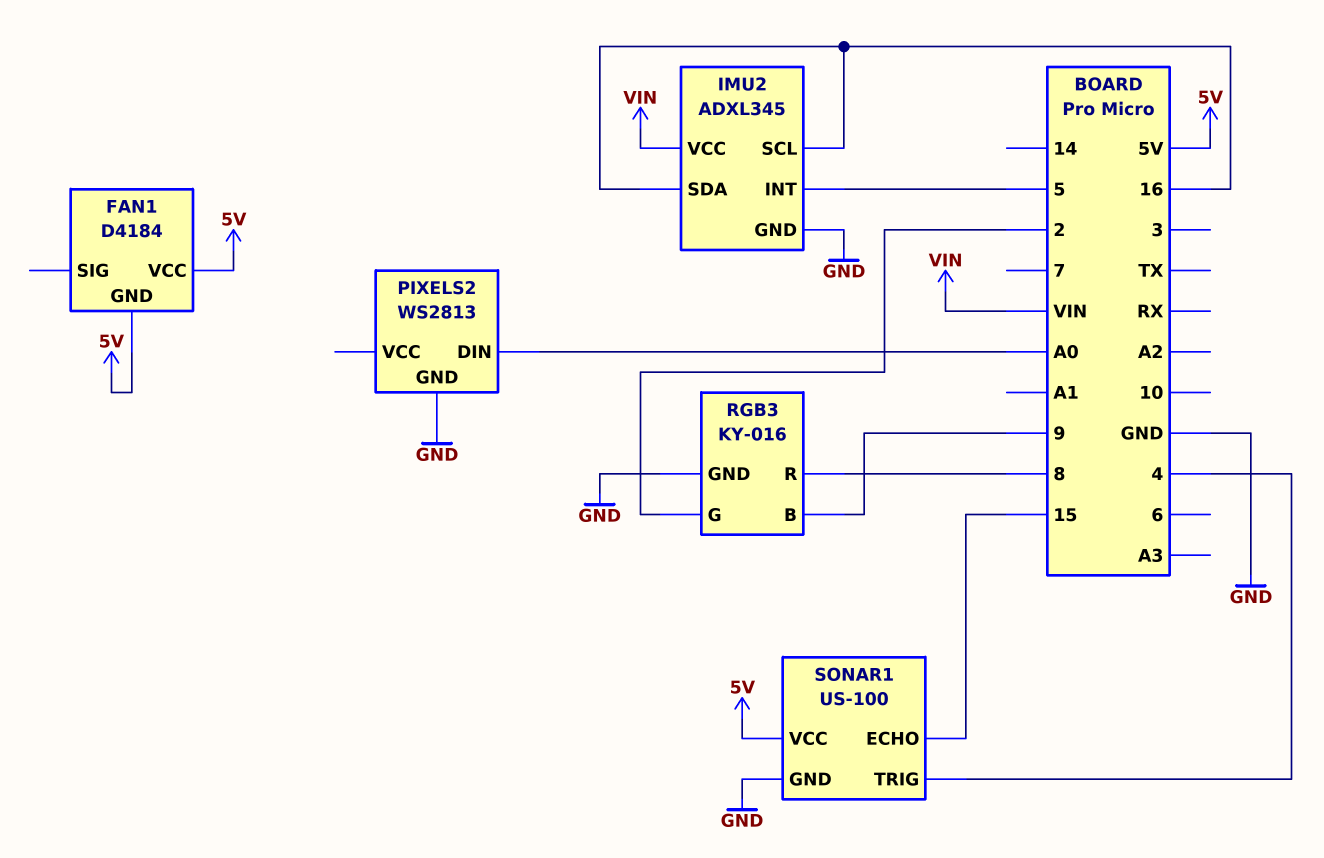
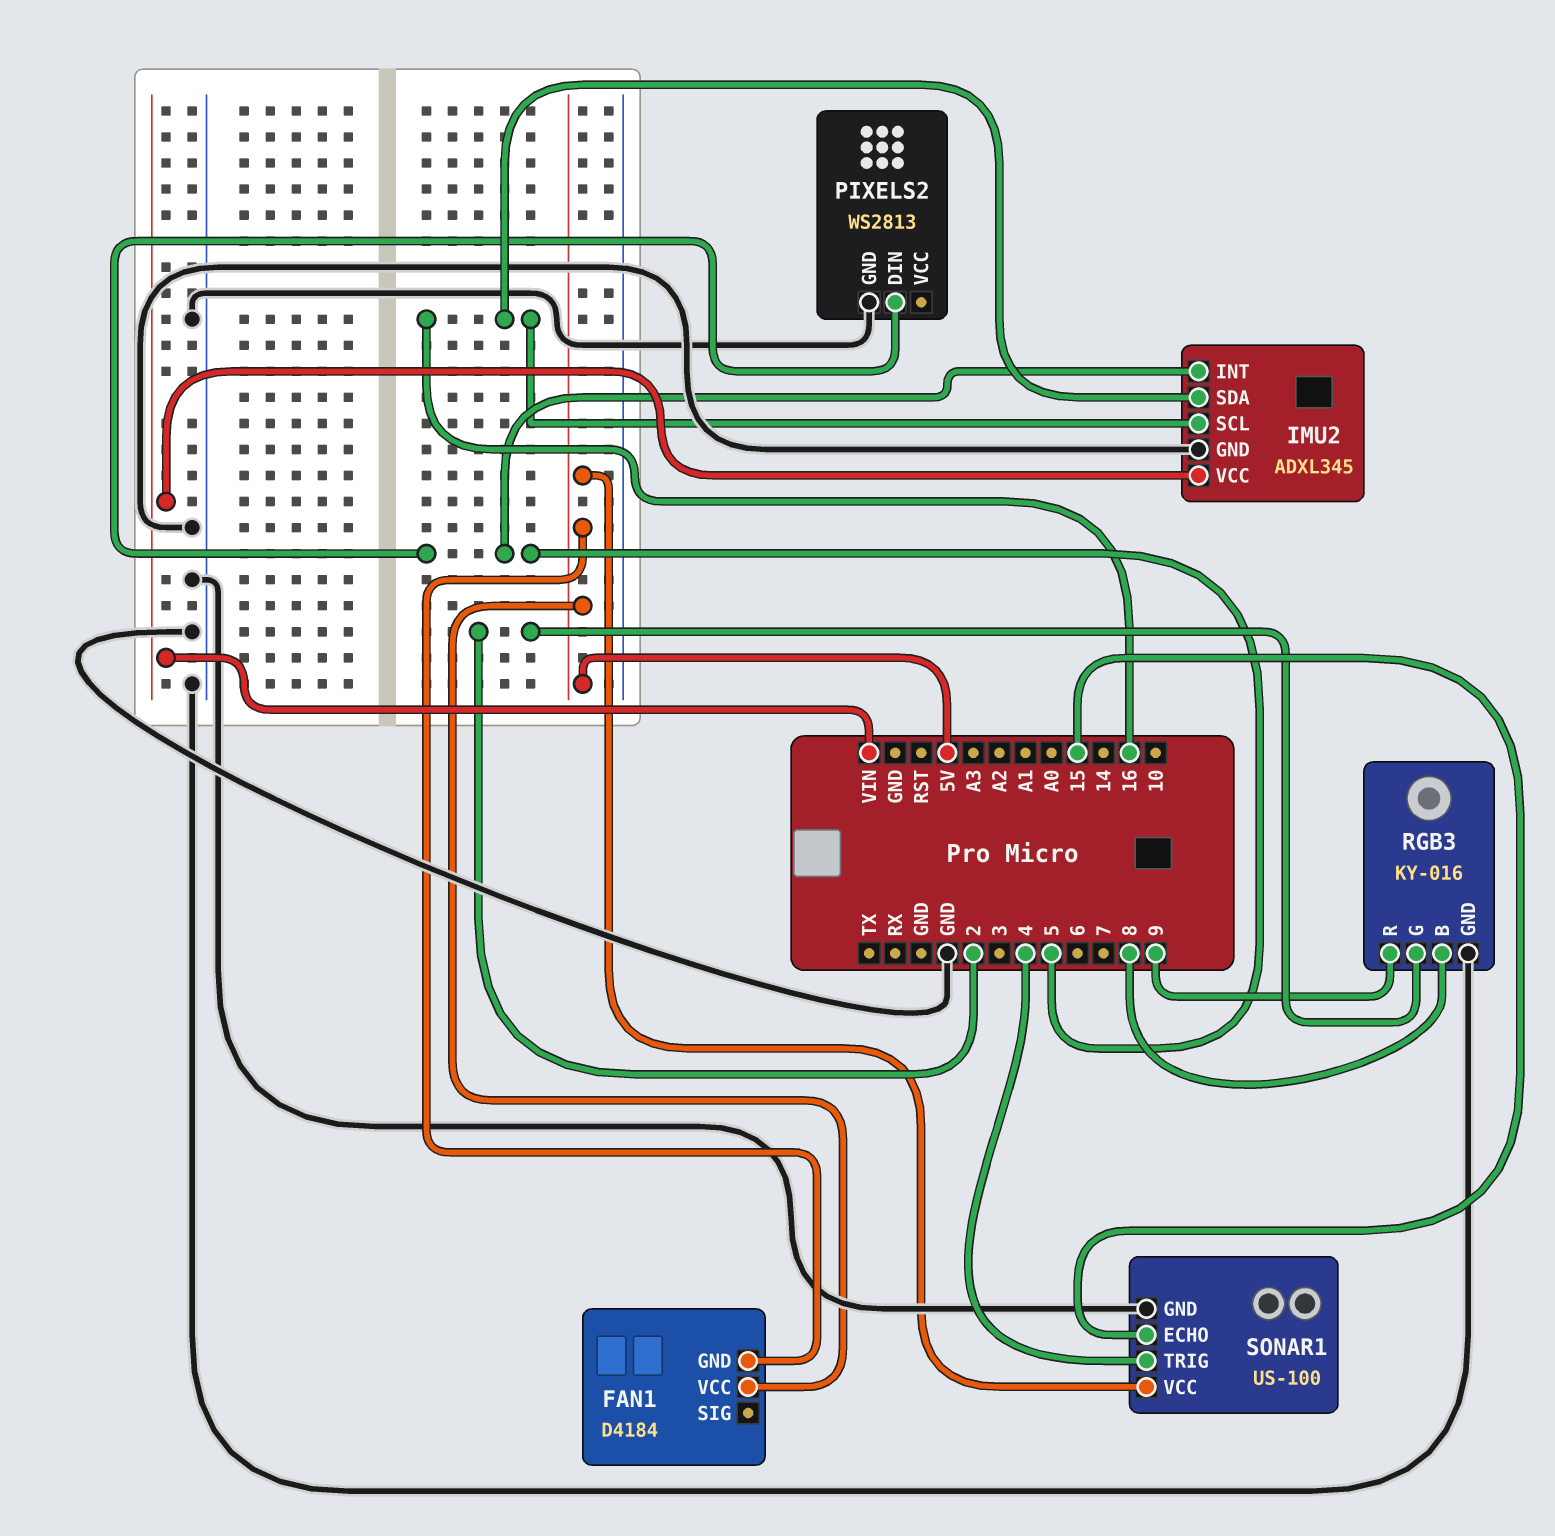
PIXELS2 pin DIN: A0 -> 5
RGB3 pin B: 9 -> 8
RGB3 pin R: 8 -> 9

